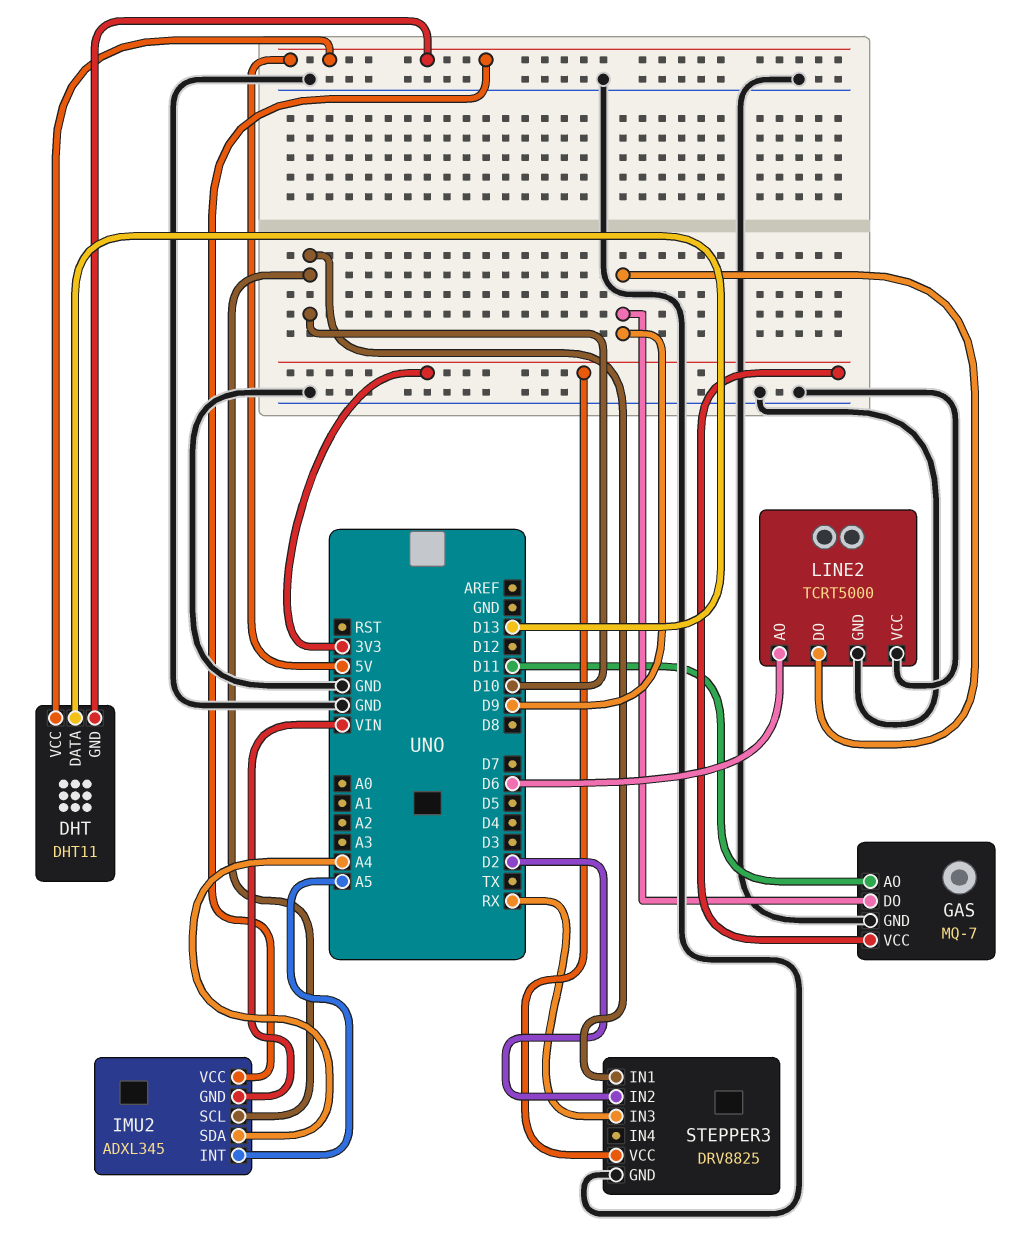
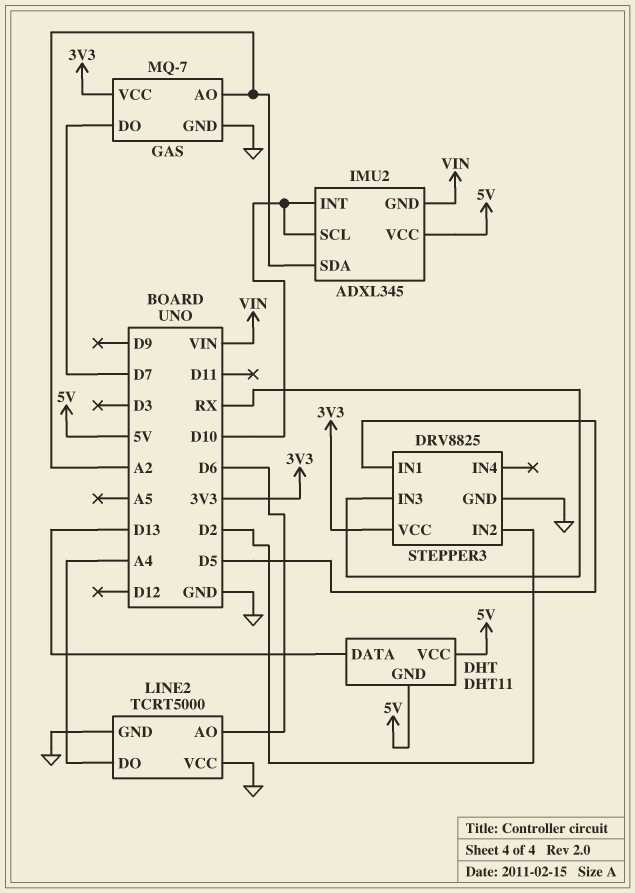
GAS pin AO: D11 -> A2
GAS pin DO: D9 -> D7
IMU2 pin INT: A5 -> D10
IMU2 pin SDA: A4 -> A2
LINE2 pin DO: D9 -> A4
STEPPER3 pin IN1: D10 -> D5

